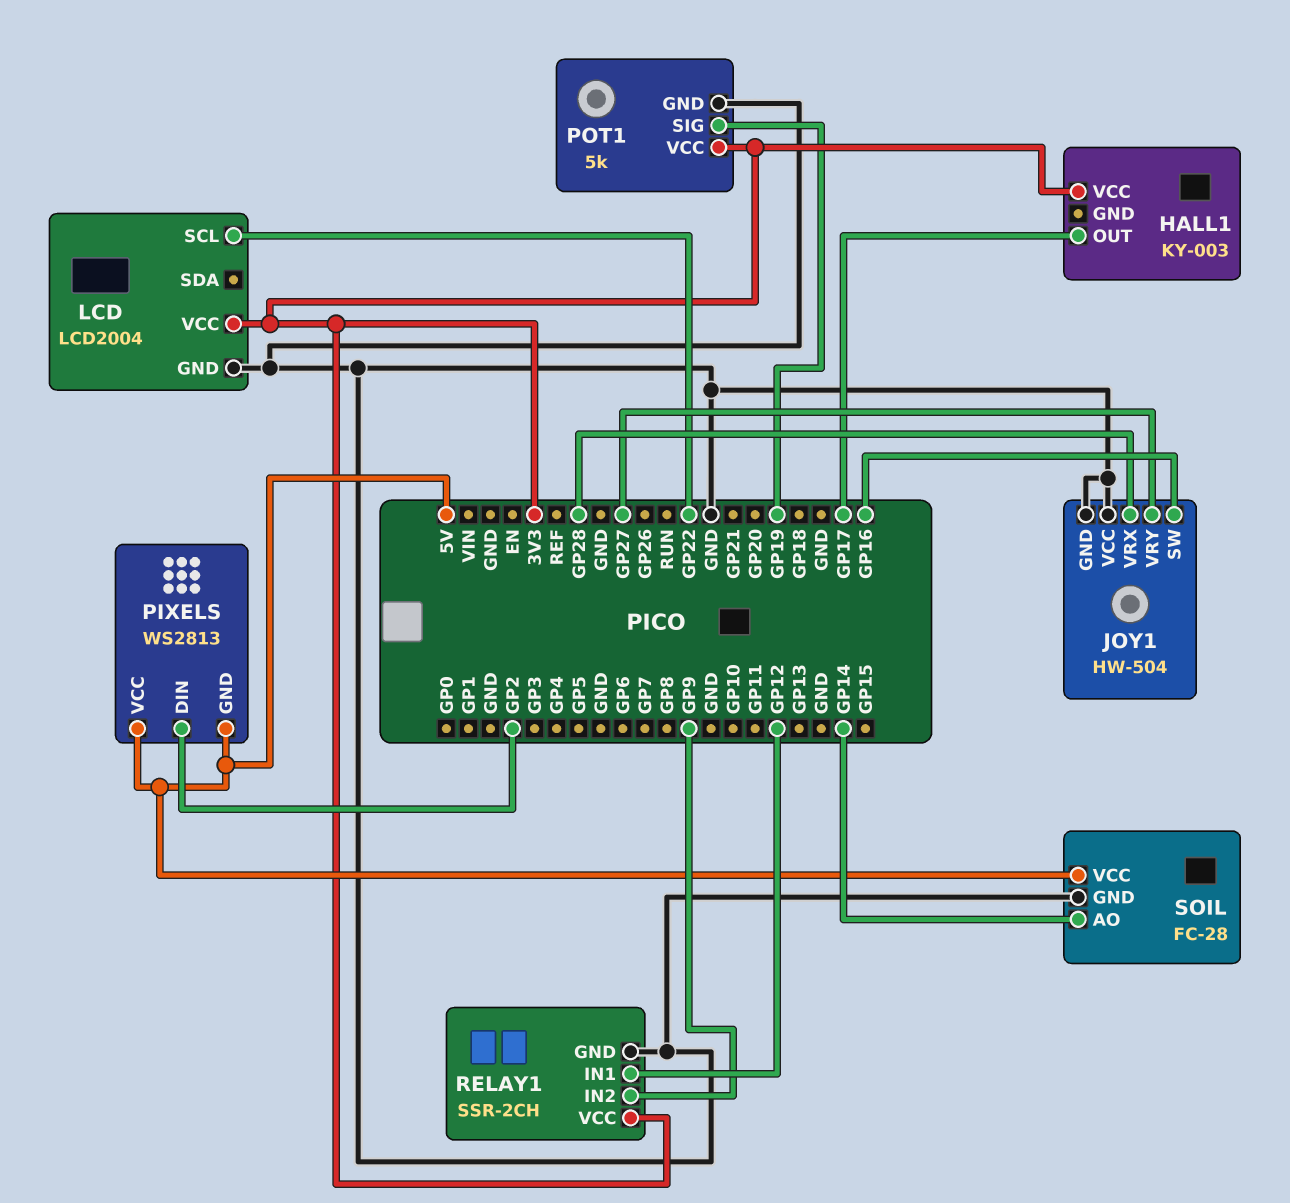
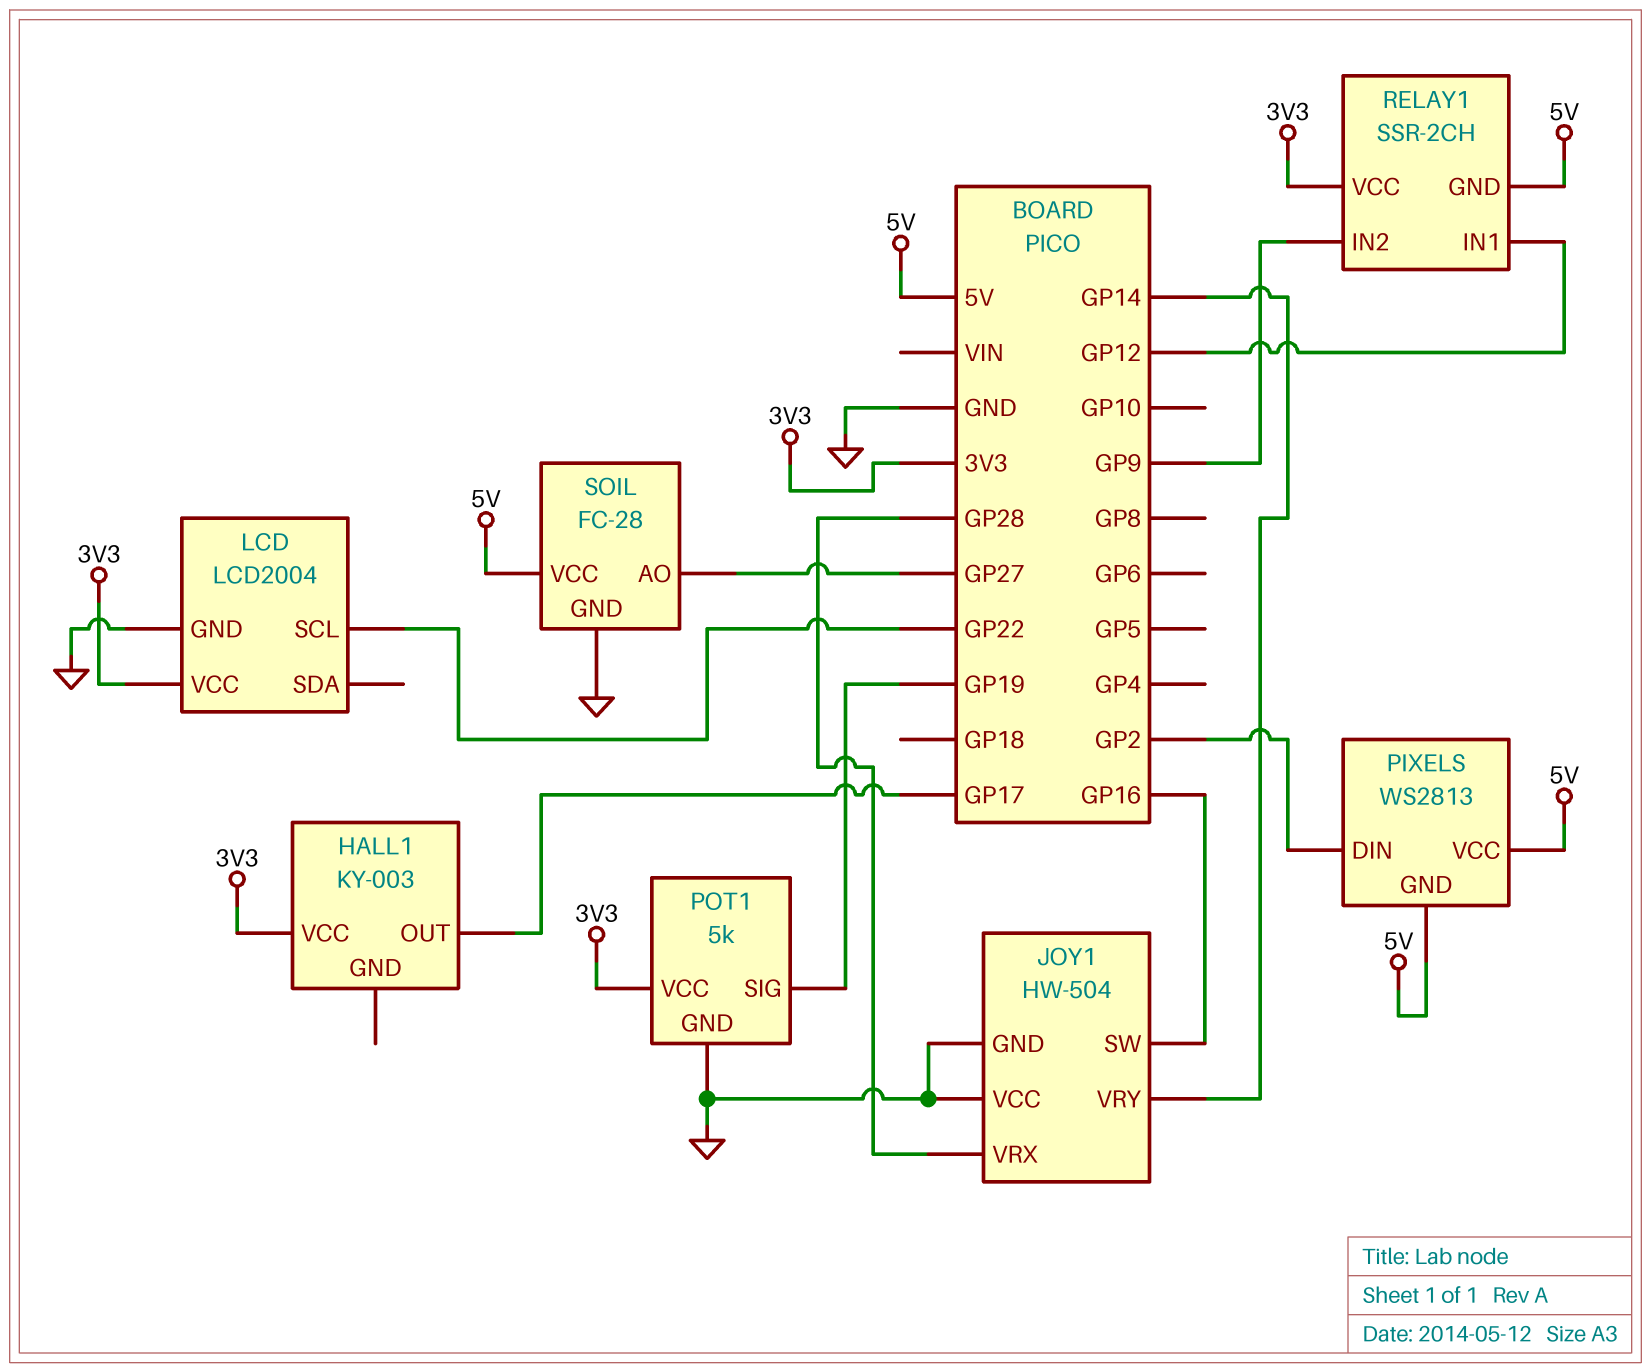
JOY1 pin VRY: GP27 -> GP14
RELAY1 pin GND: GND -> 5V
SOIL pin AO: GP14 -> GP27

